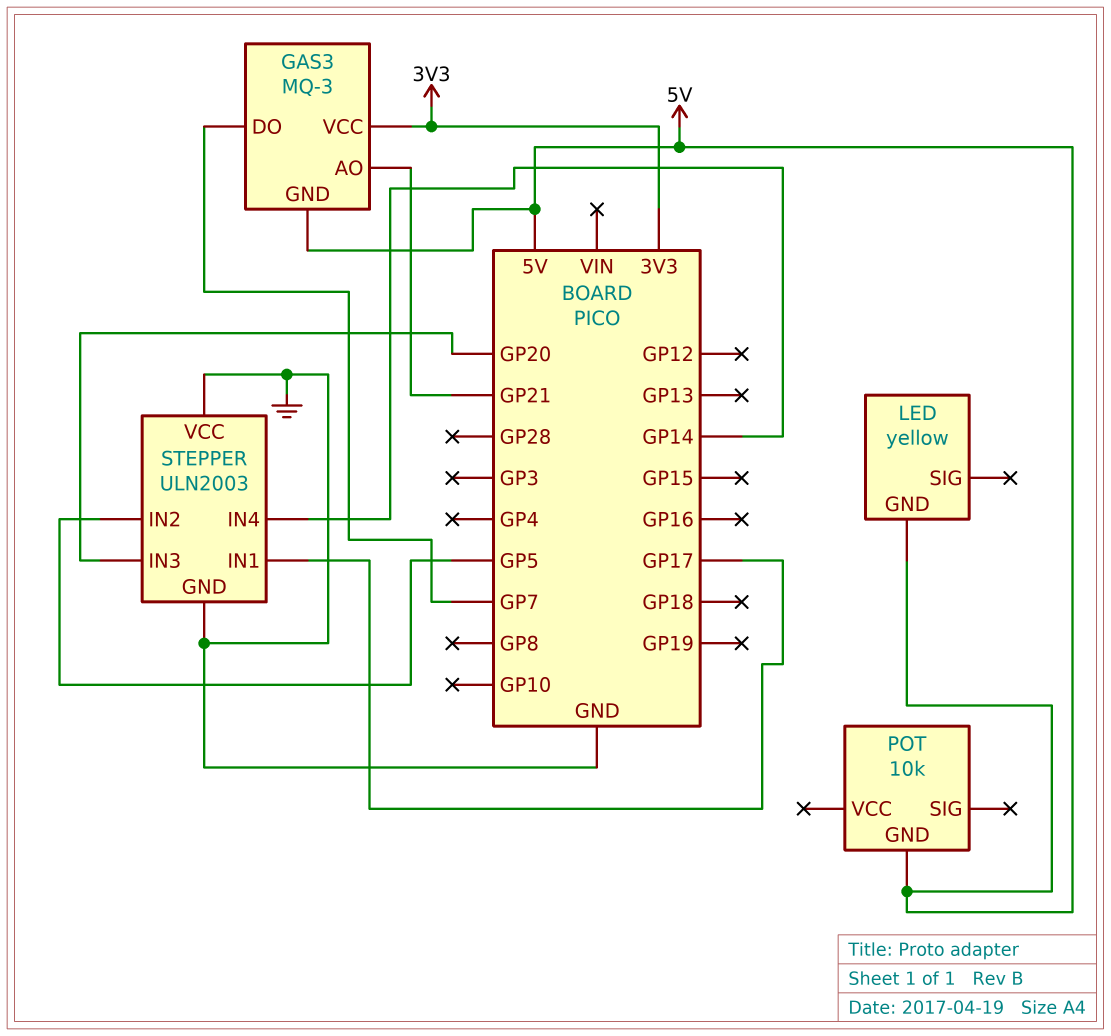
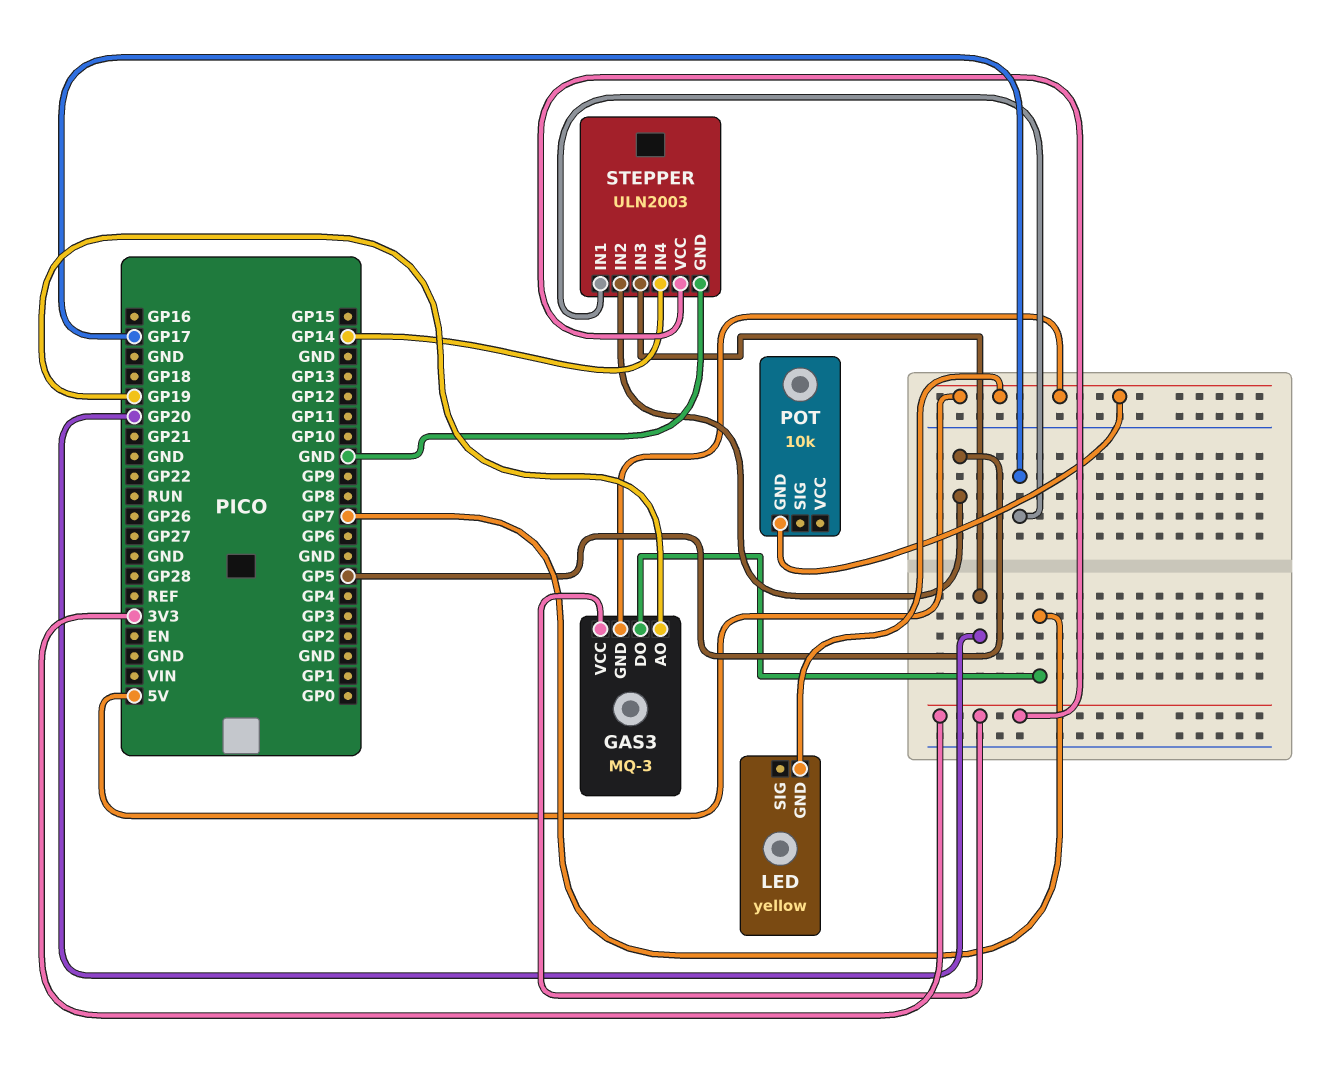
GAS3 pin AO: GP21 -> GP19
STEPPER pin VCC: GND -> 3V3

